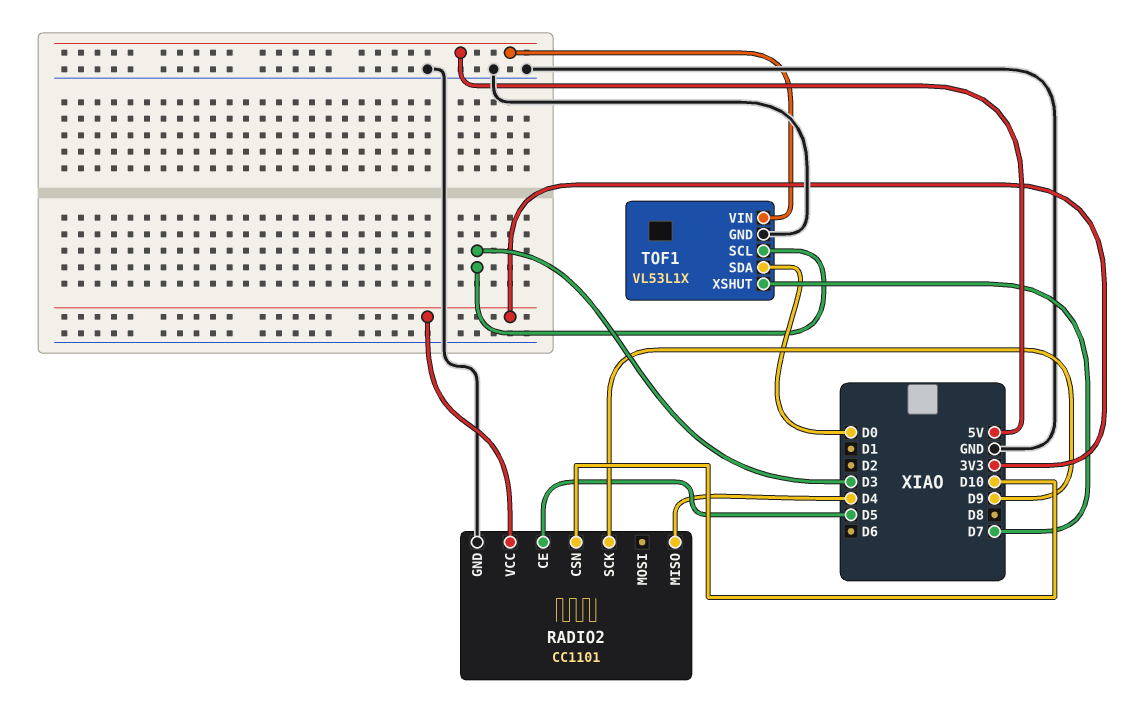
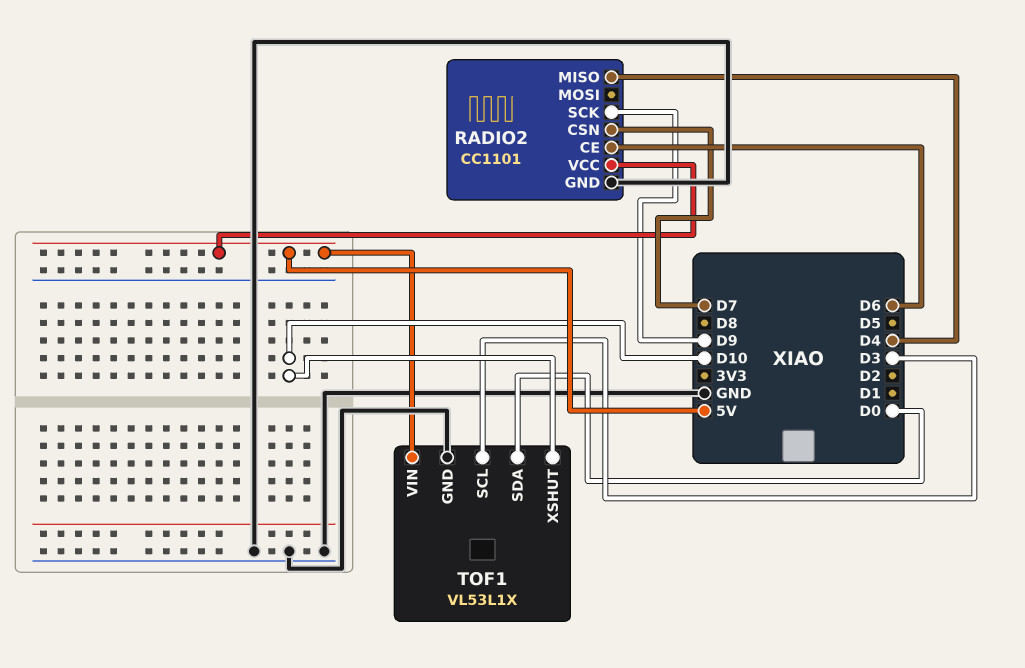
RADIO2 pin CE: D5 -> D6
RADIO2 pin CSN: D10 -> D7
RADIO2 pin VCC: 3V3 -> 5V
TOF1 pin XSHUT: D7 -> D10

